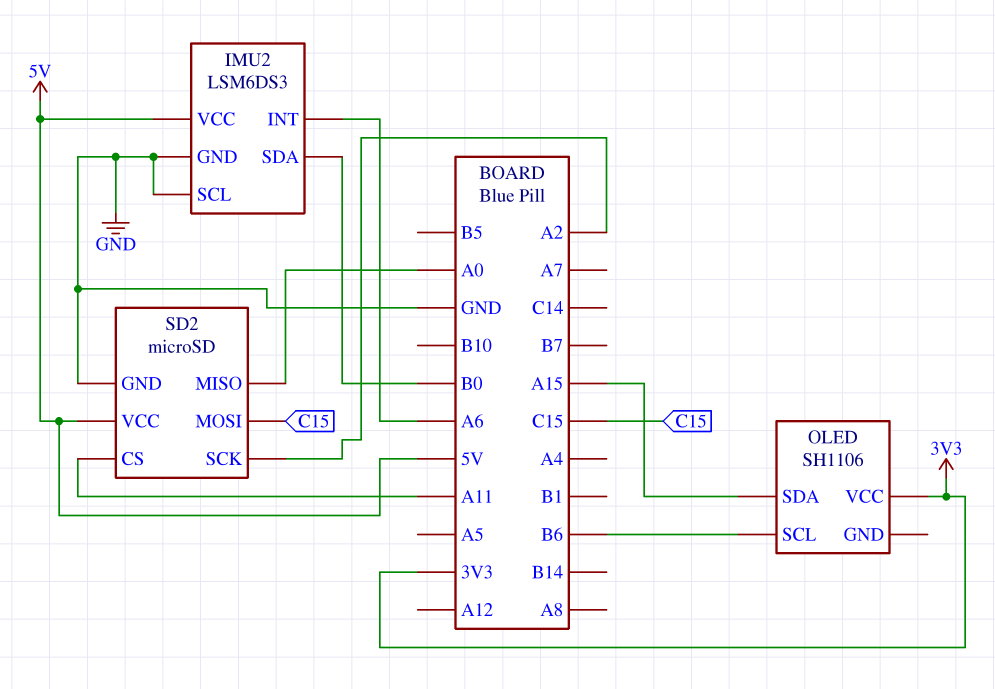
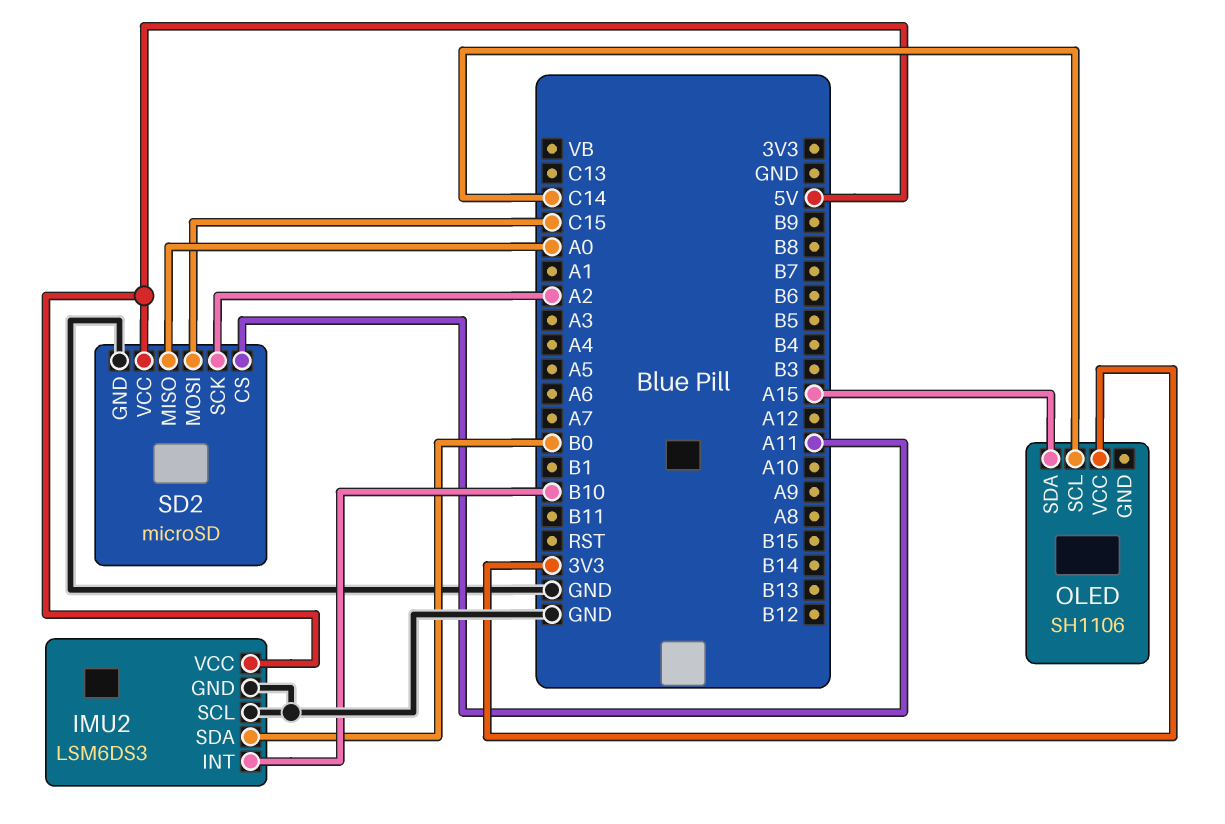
IMU2 pin INT: A6 -> B10
OLED pin SCL: B6 -> C14

